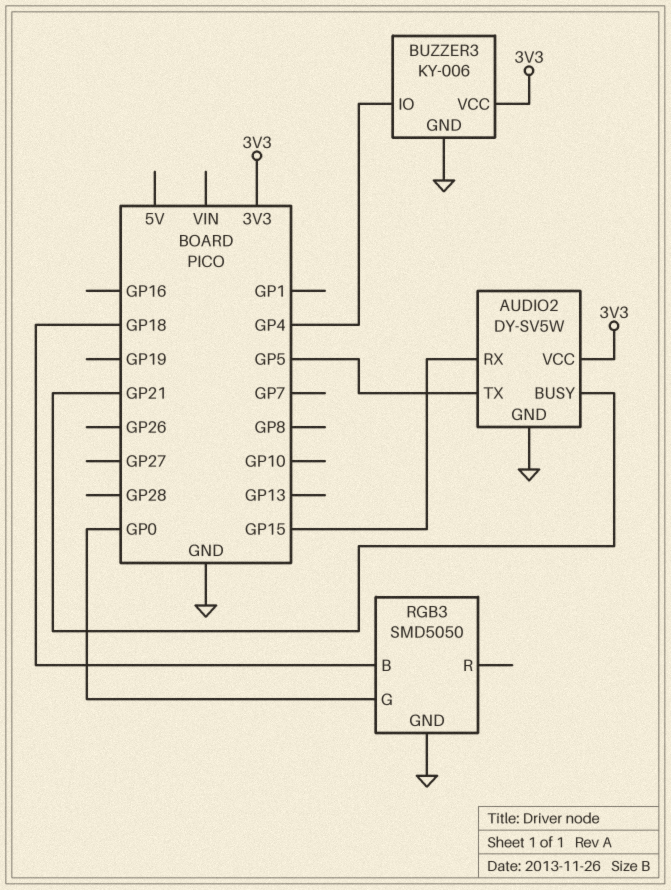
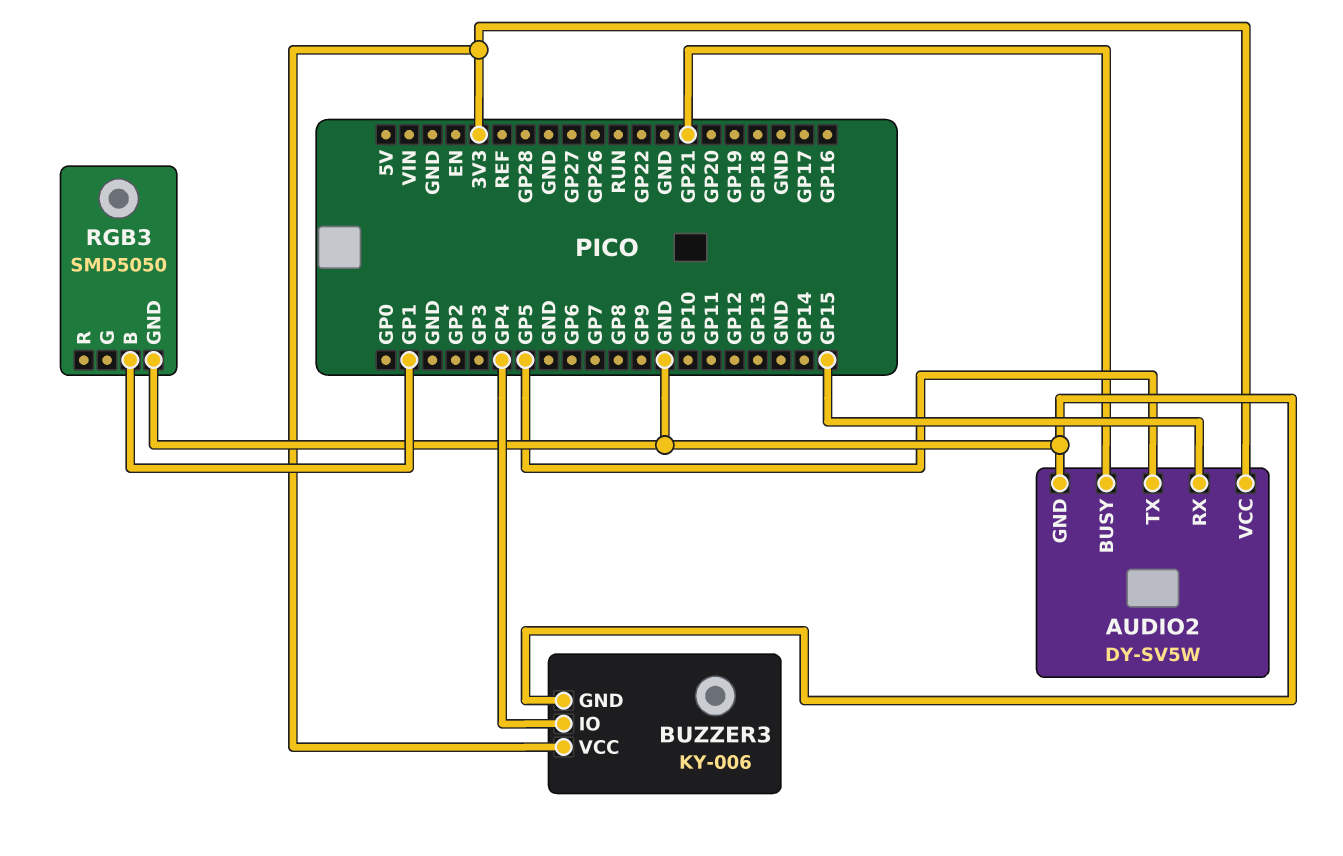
RGB3 pin B: GP18 -> GP1
RGB3 pin G: GP0 -> none

